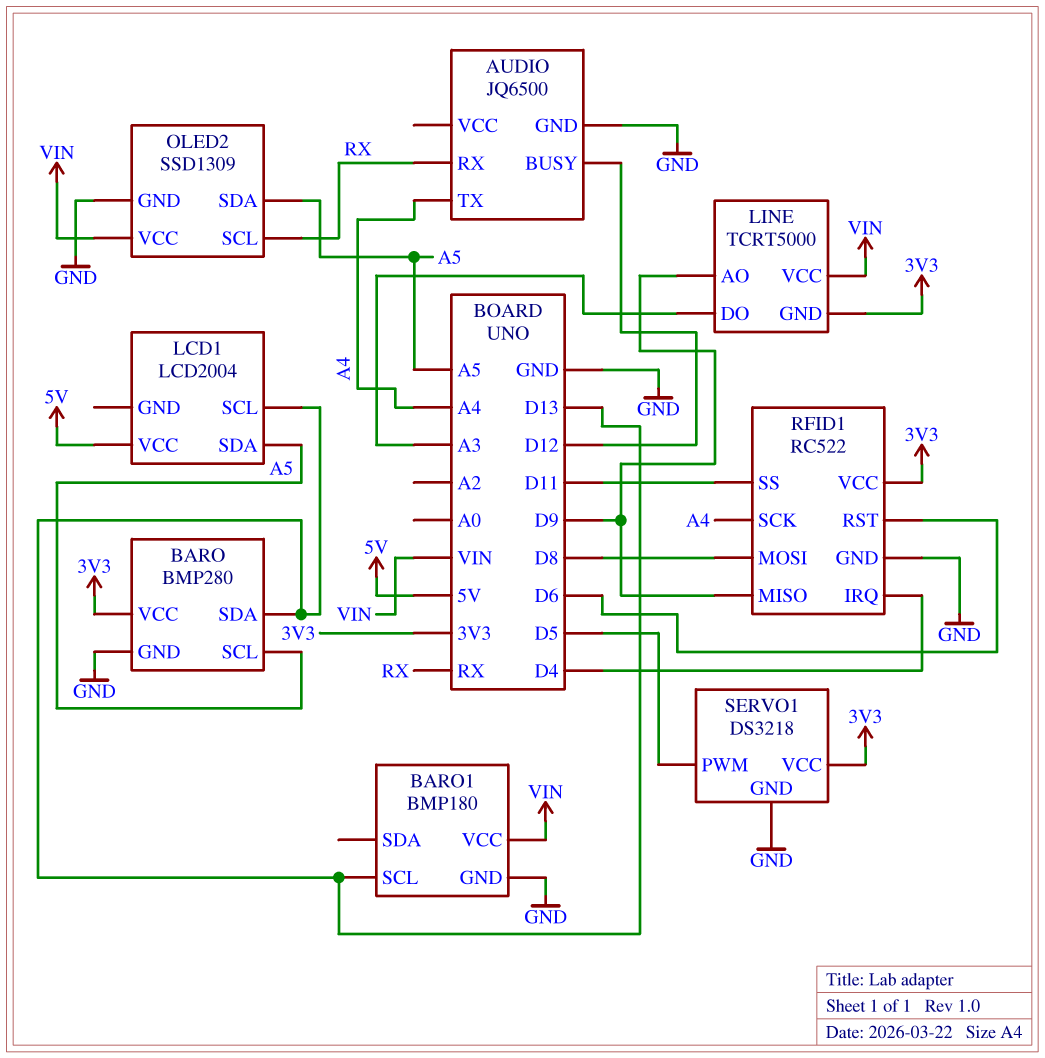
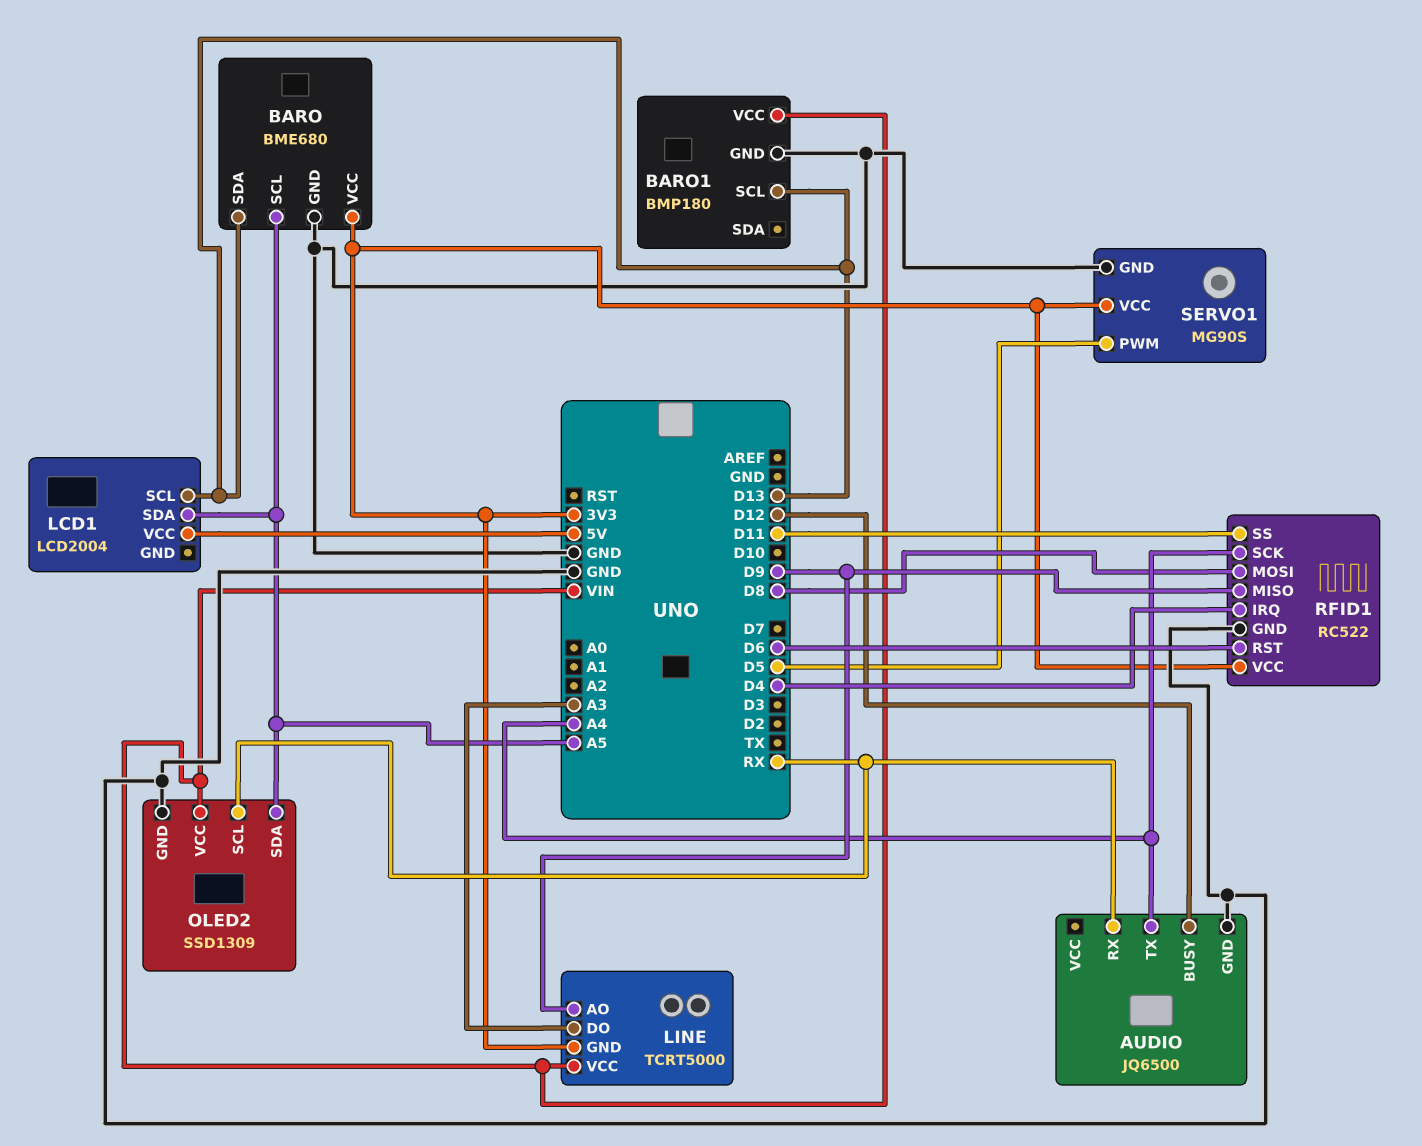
BARO: BMP280 -> BME680
SERVO1: DS3218 -> MG90S

